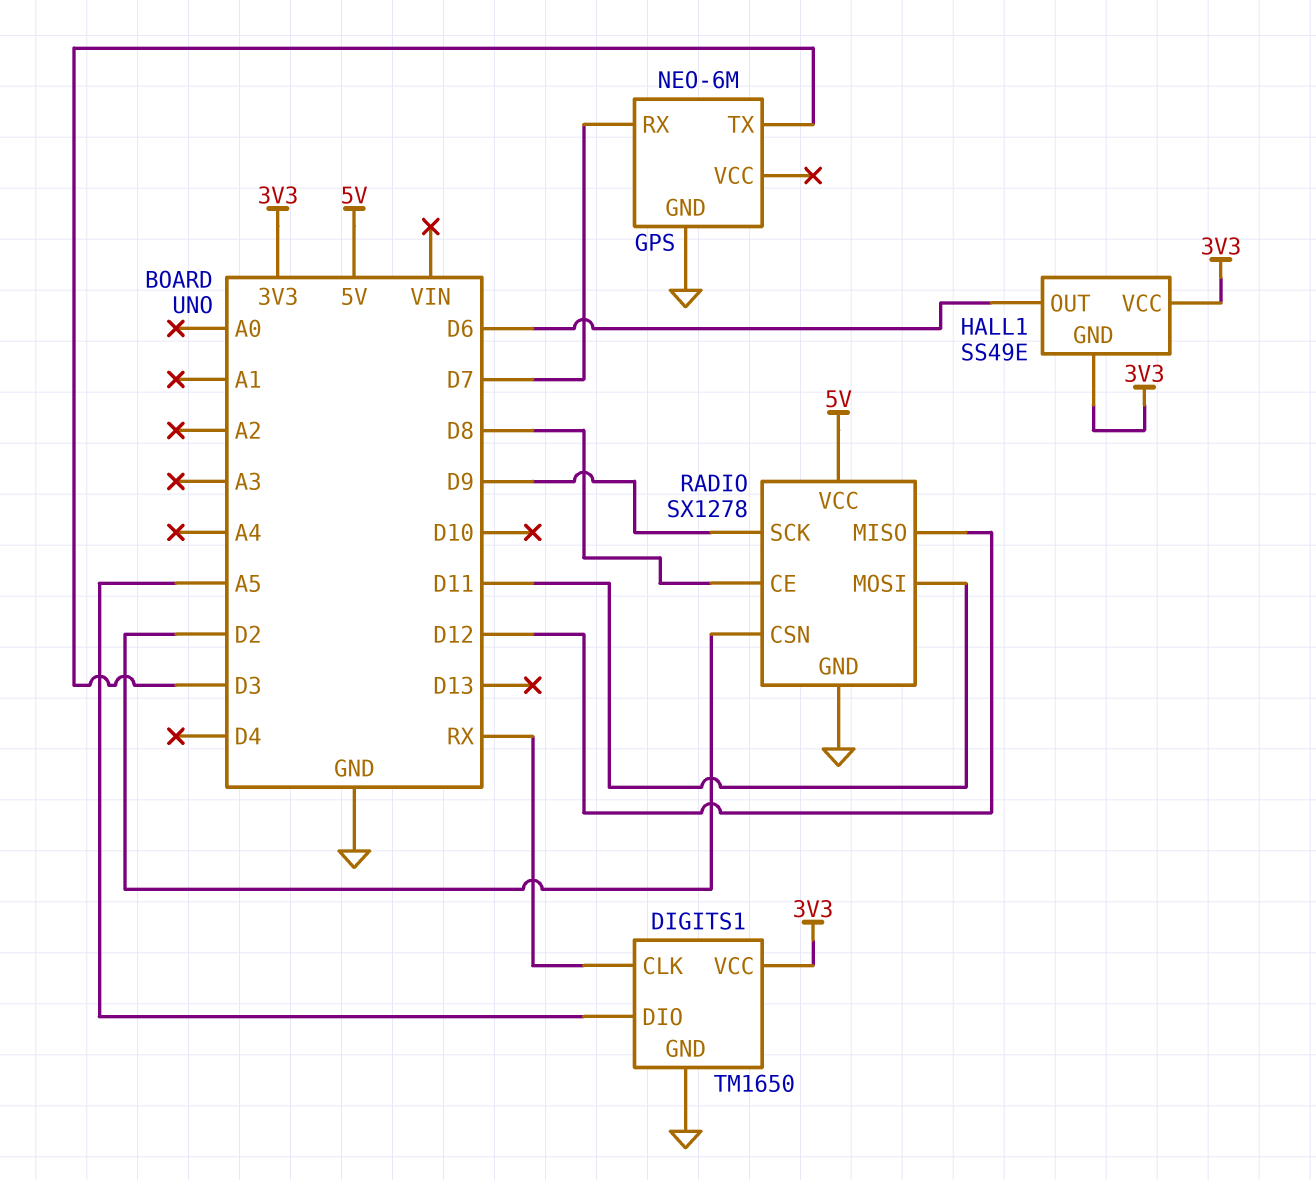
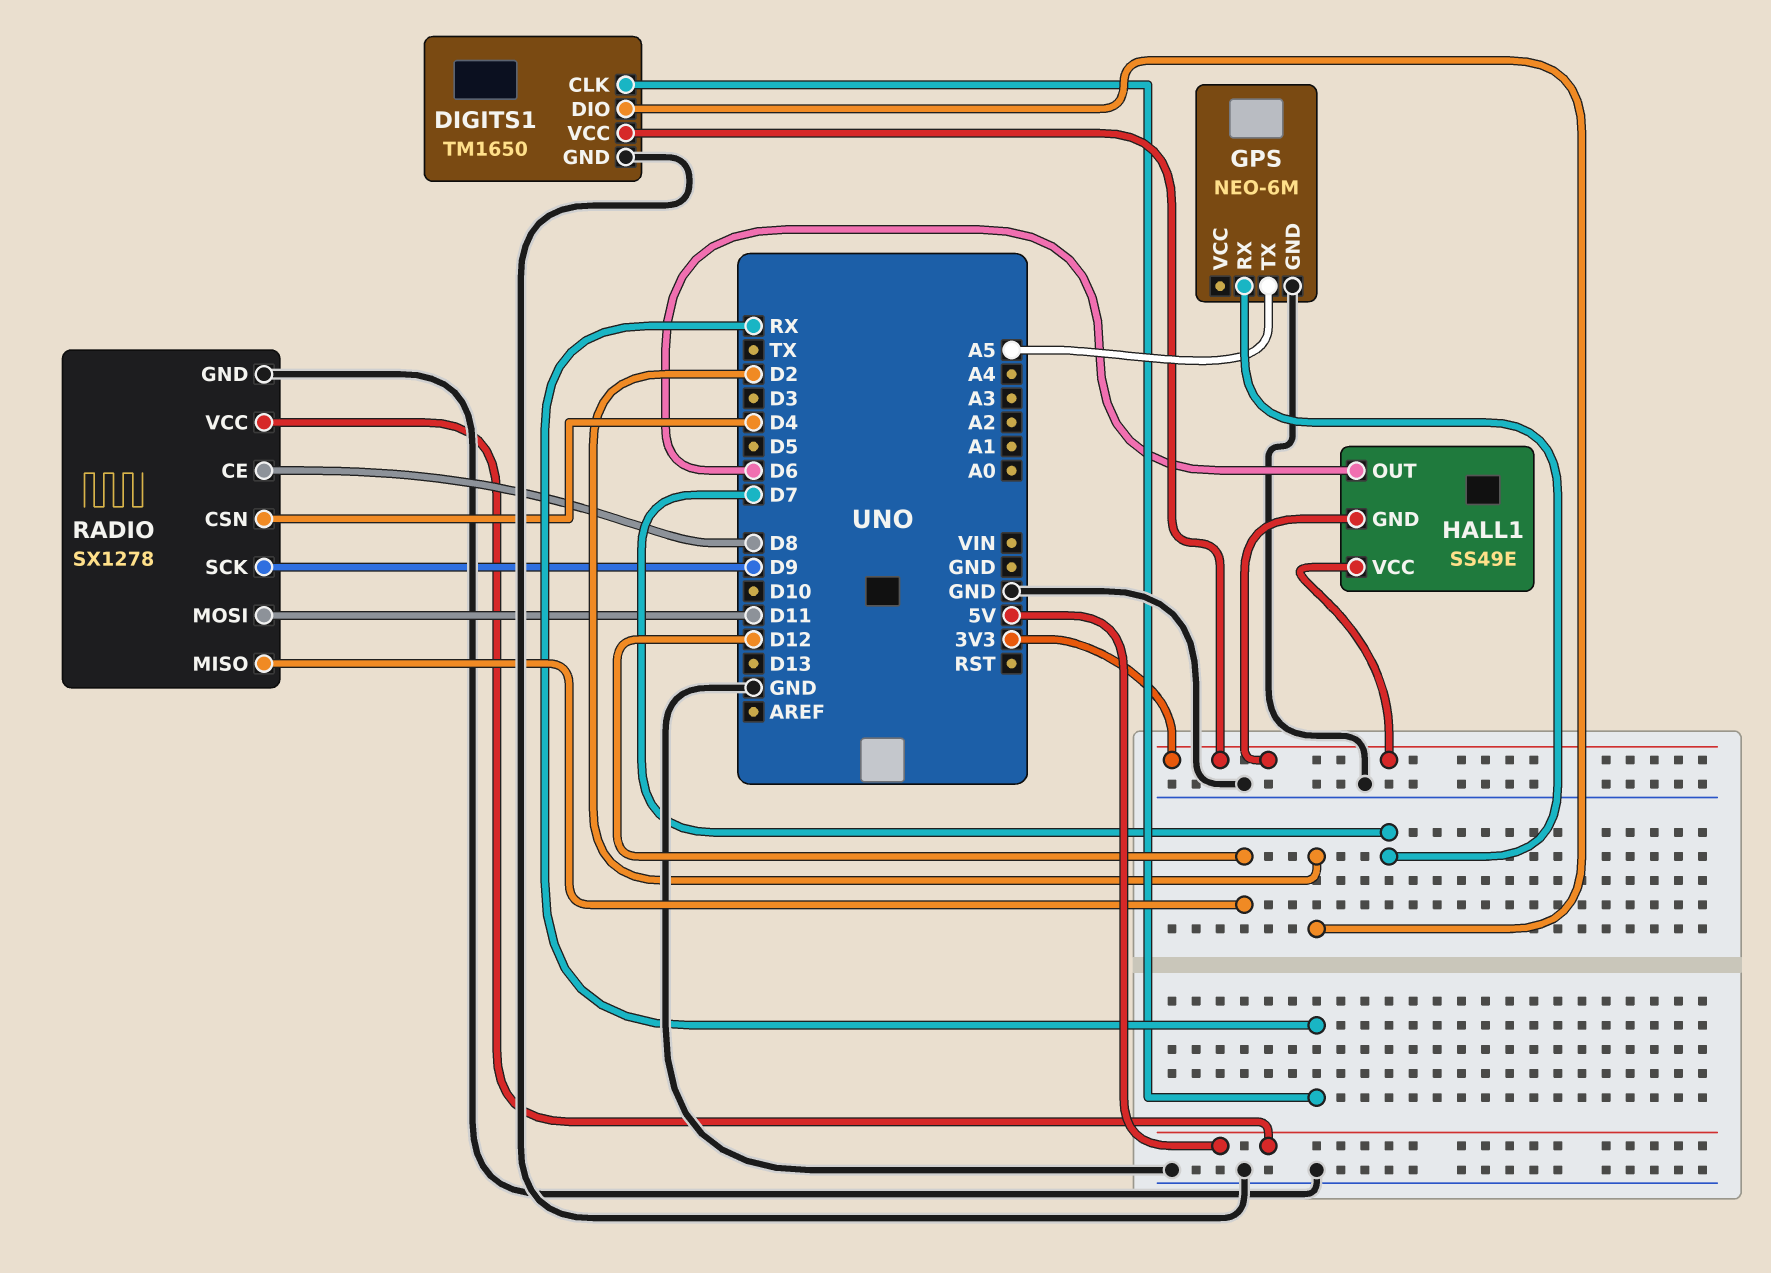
DIGITS1 pin DIO: A5 -> D2
GPS pin TX: D3 -> A5
RADIO pin CSN: D2 -> D4

